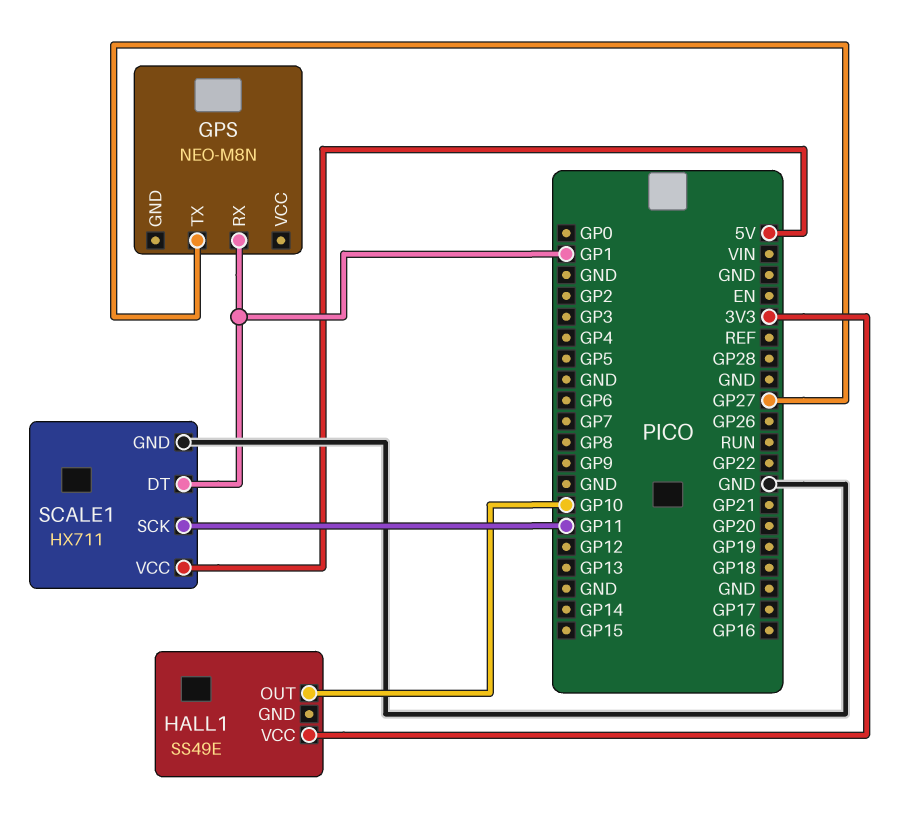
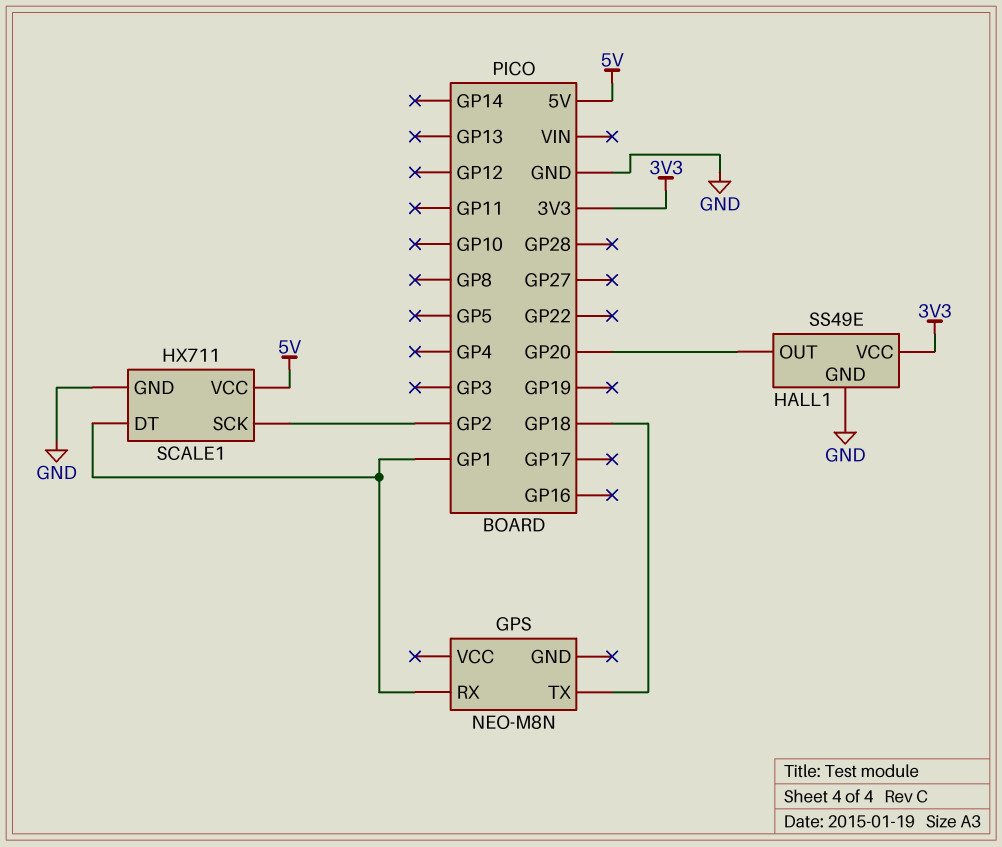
GPS pin TX: GP27 -> GP18
HALL1 pin GND: none -> GND
HALL1 pin OUT: GP10 -> GP20
SCALE1 pin SCK: GP11 -> GP2

